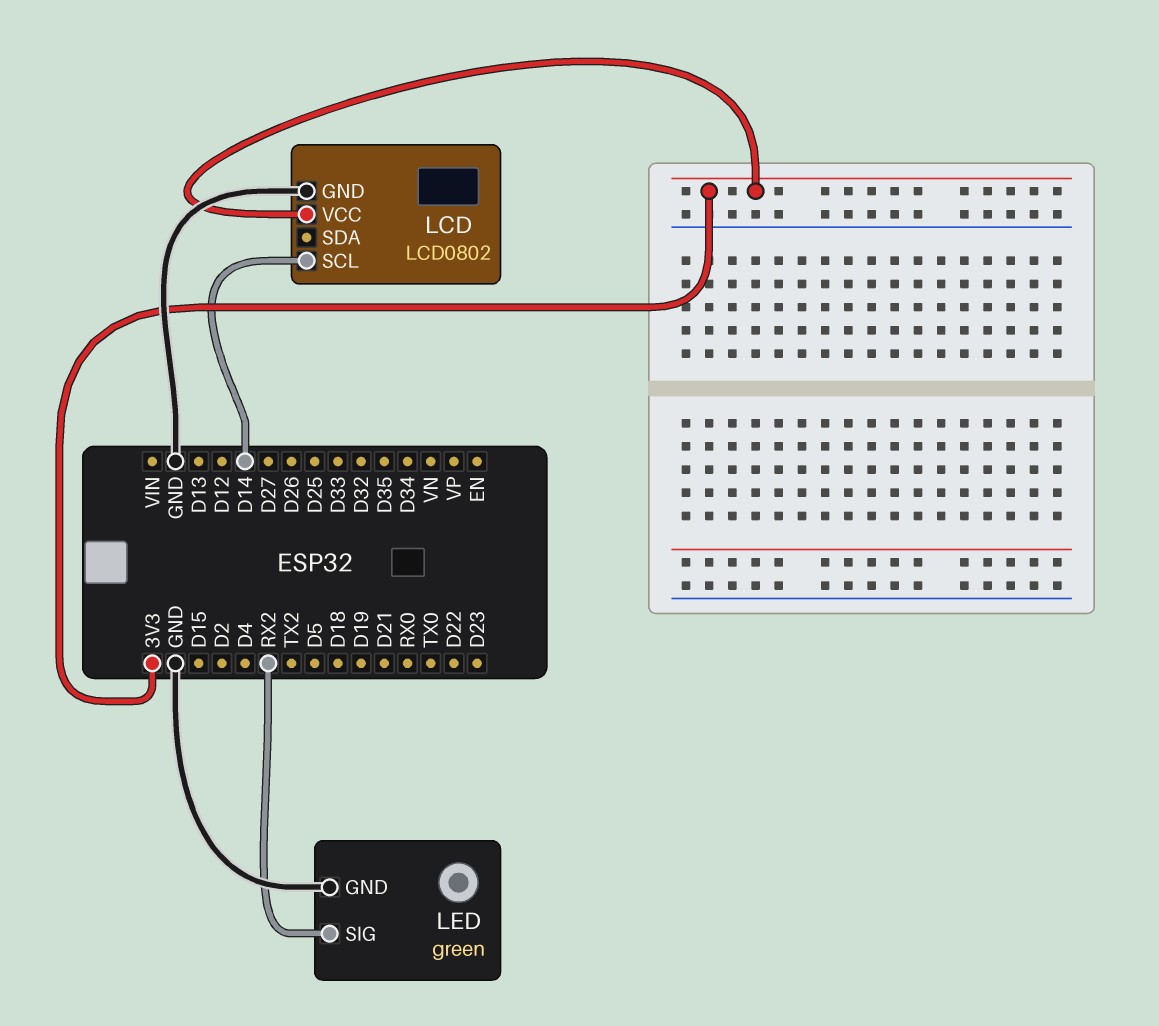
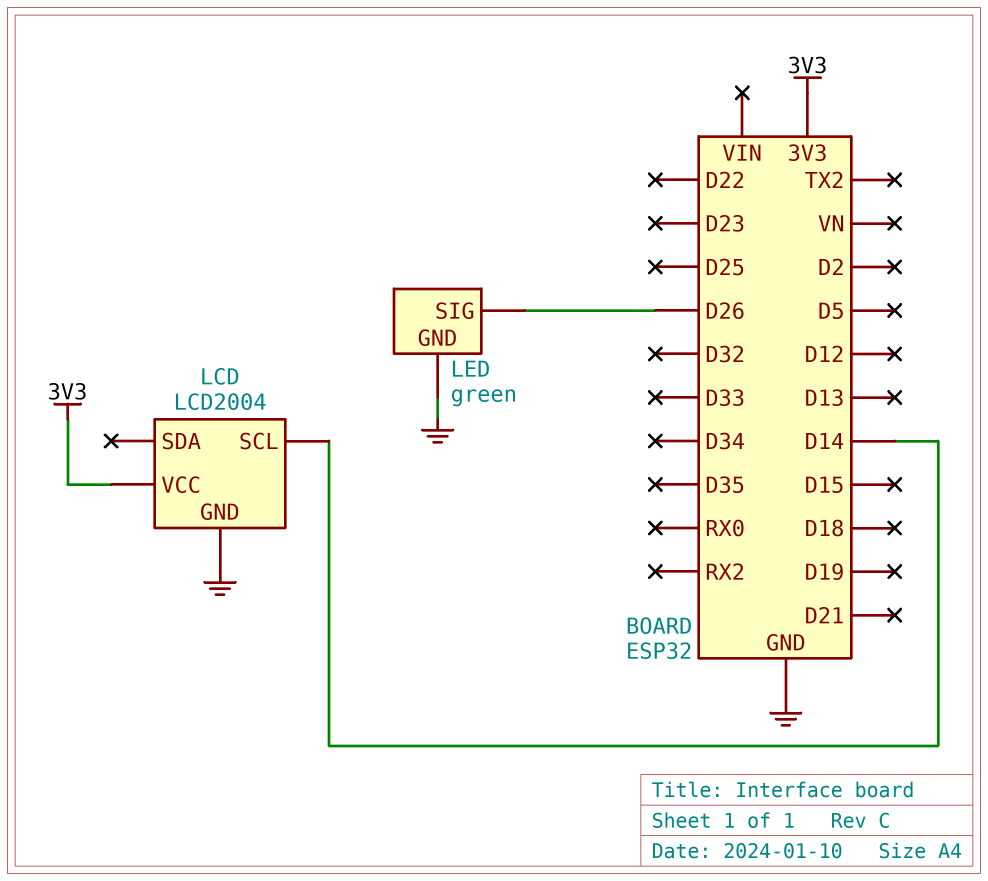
LCD: LCD0802 -> LCD2004
LED pin SIG: RX2 -> D26

